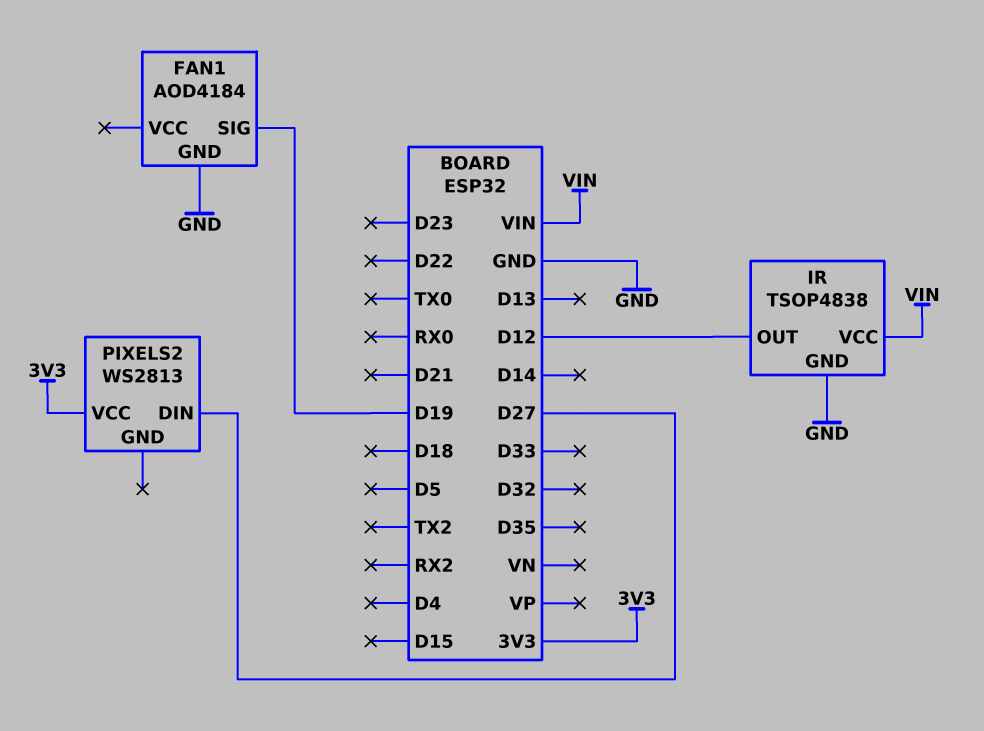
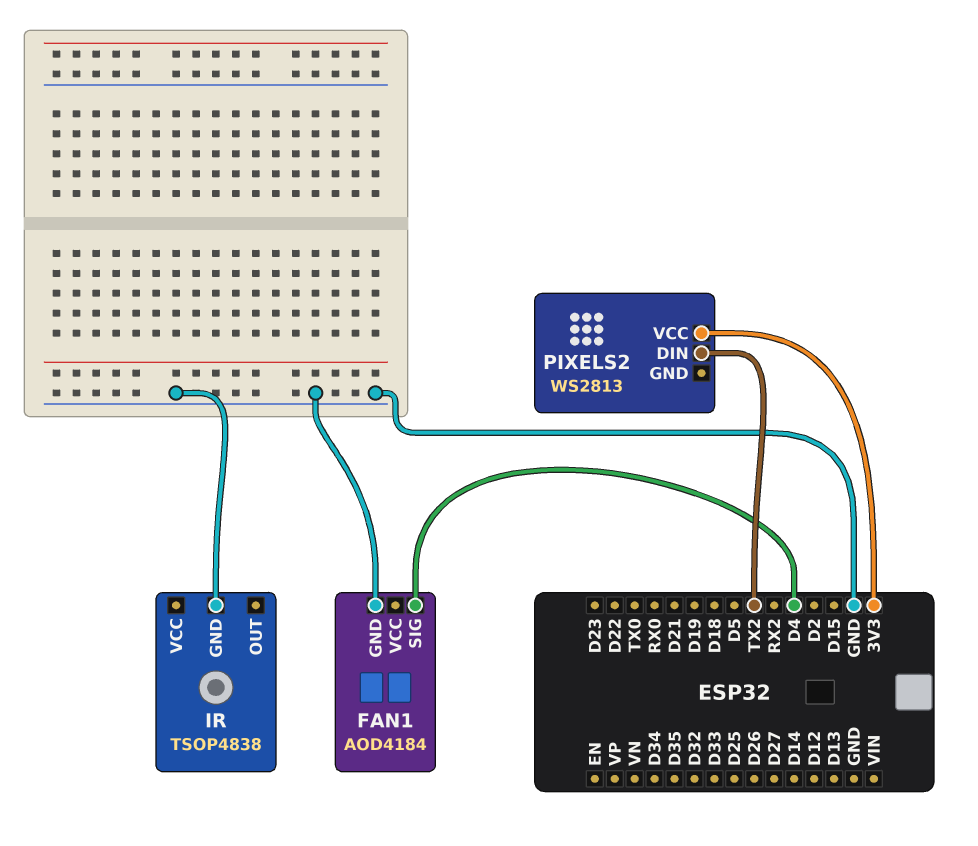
FAN1 pin SIG: D19 -> D4
IR pin OUT: D12 -> none
IR pin VCC: VIN -> none
PIXELS2 pin DIN: D27 -> TX2

